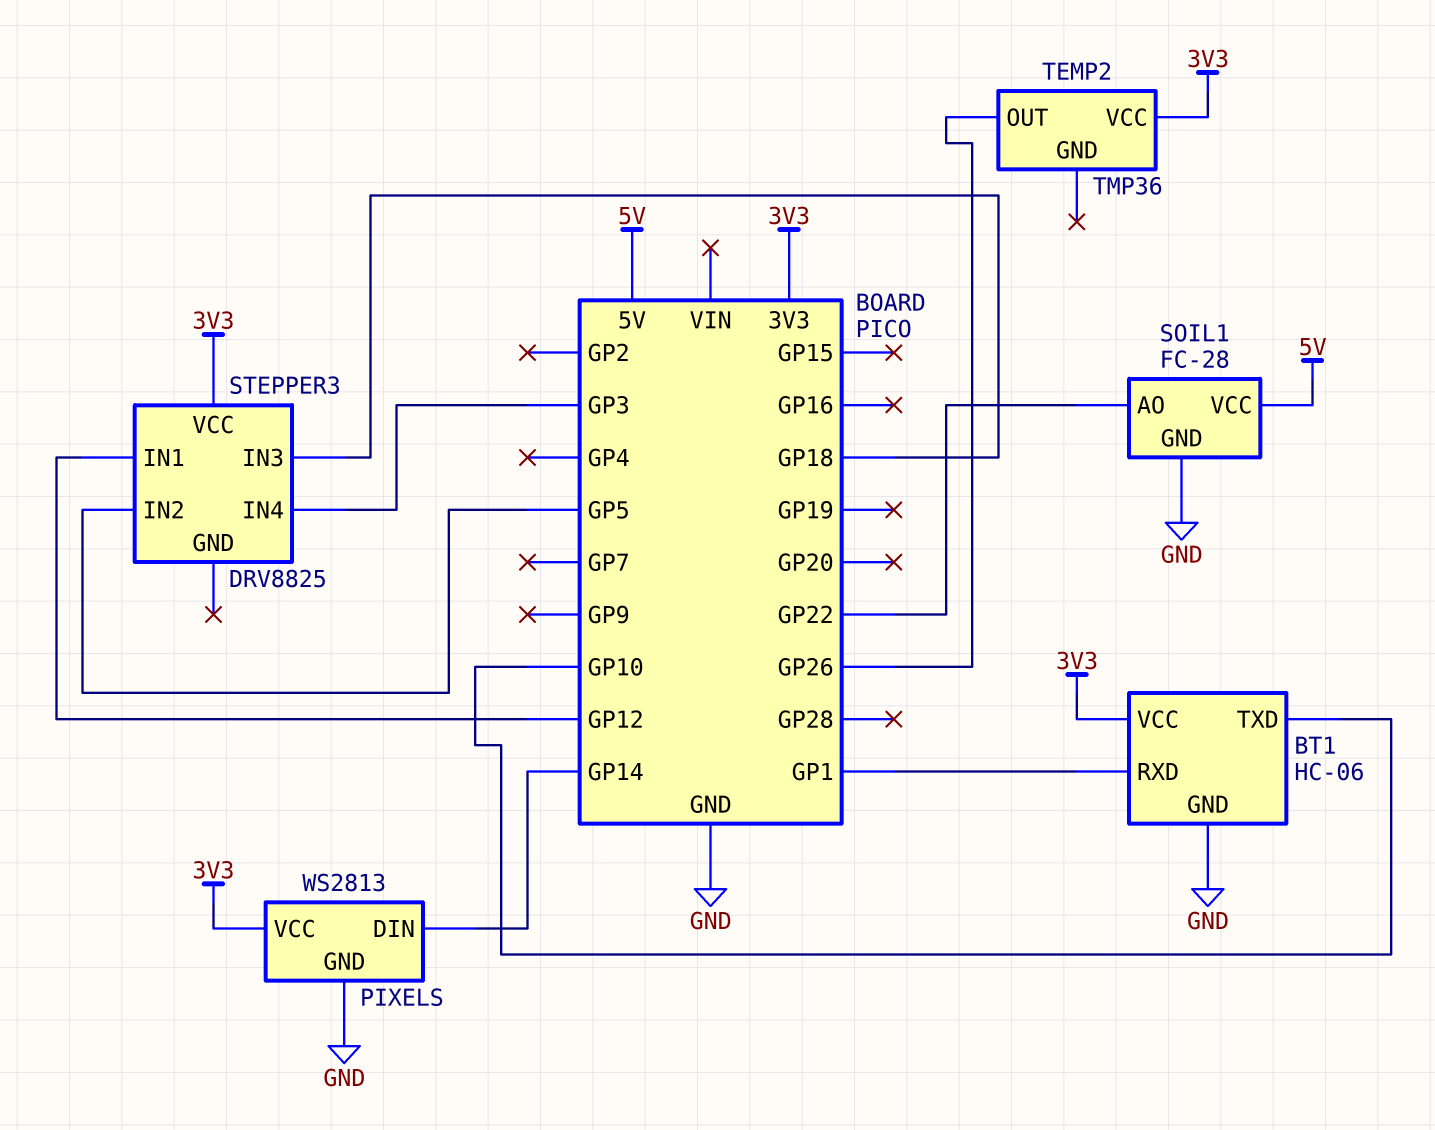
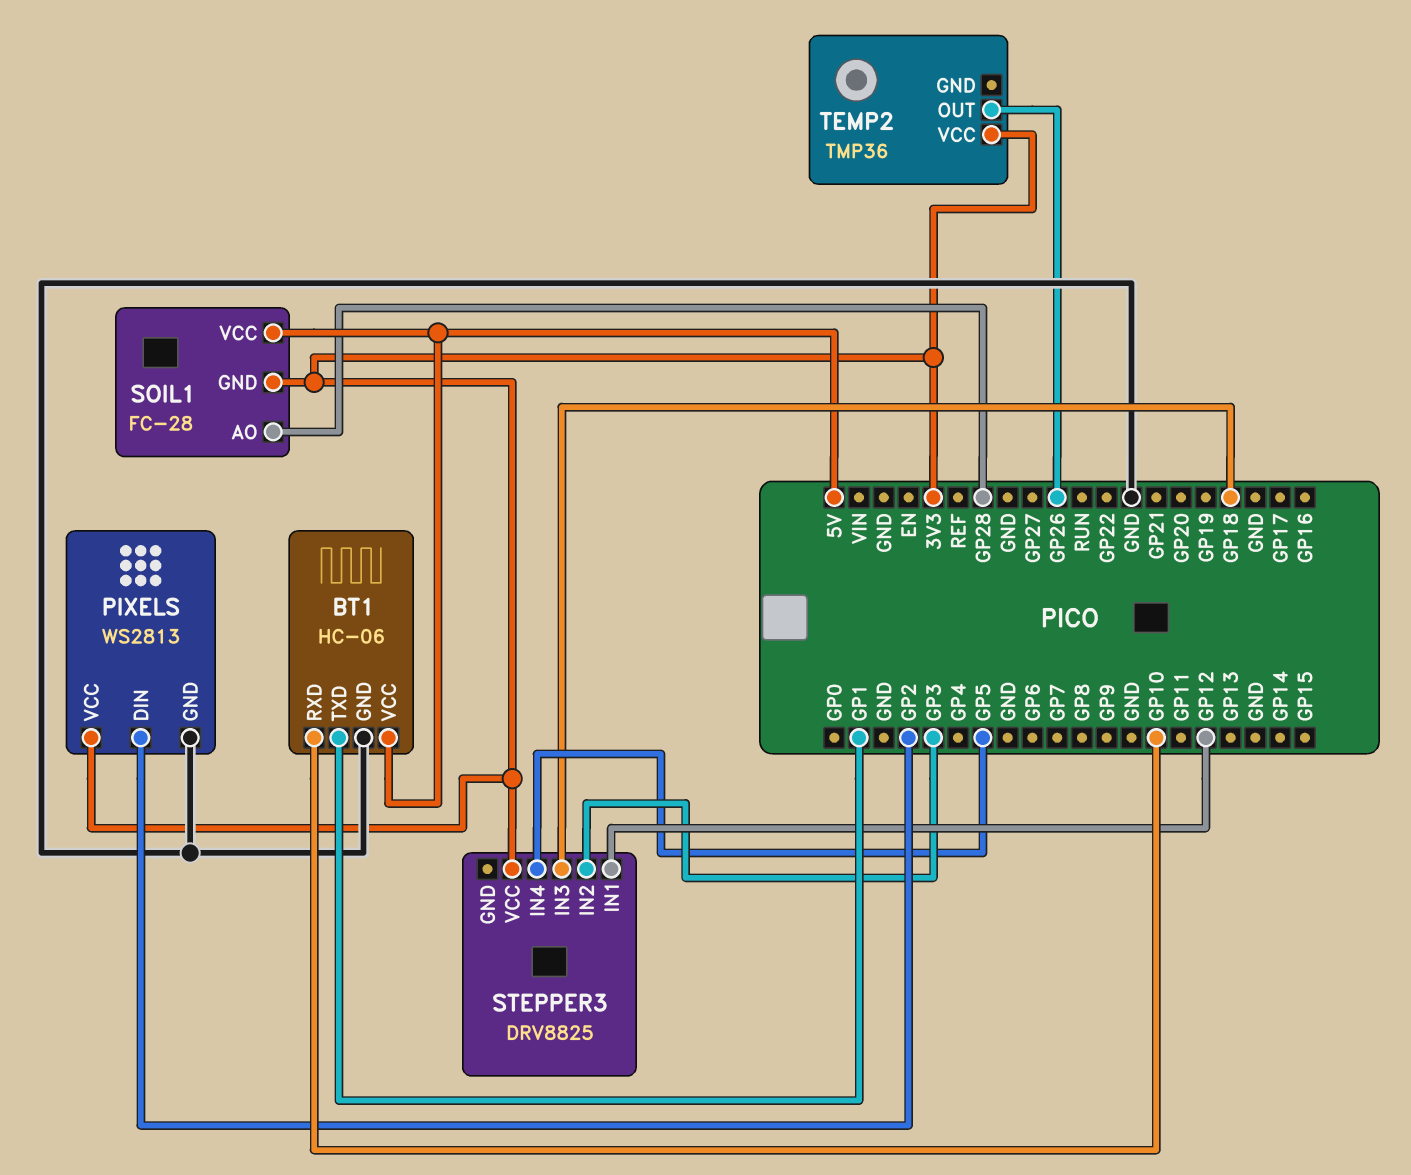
BT1 pin RXD: GP1 -> GP10
BT1 pin TXD: GP10 -> GP1
BT1 pin VCC: 3V3 -> 5V
PIXELS pin DIN: GP14 -> GP2
SOIL1 pin AO: GP22 -> GP28
SOIL1 pin GND: GND -> 3V3
STEPPER3 pin IN2: GP5 -> GP3
STEPPER3 pin IN4: GP3 -> GP5

